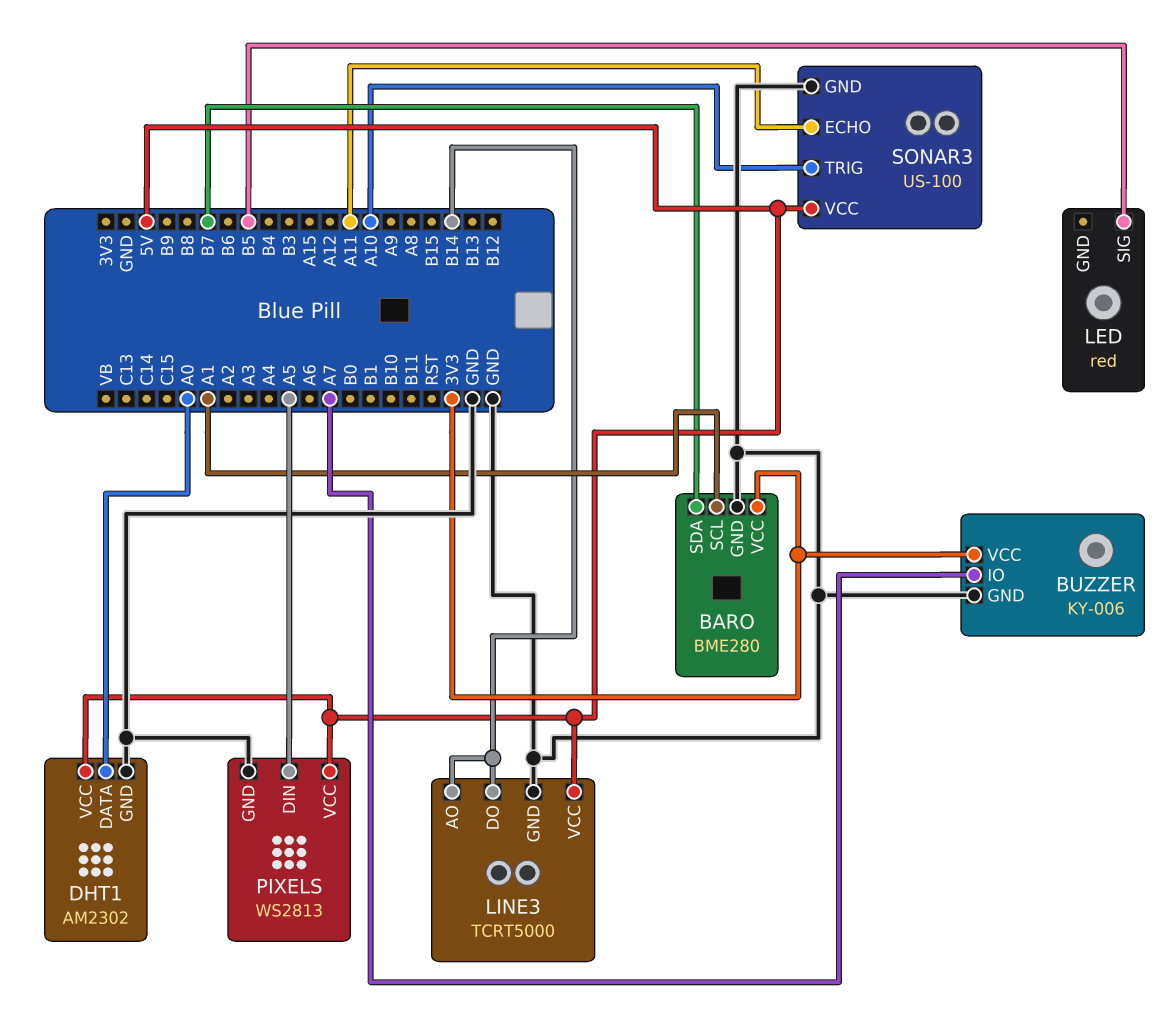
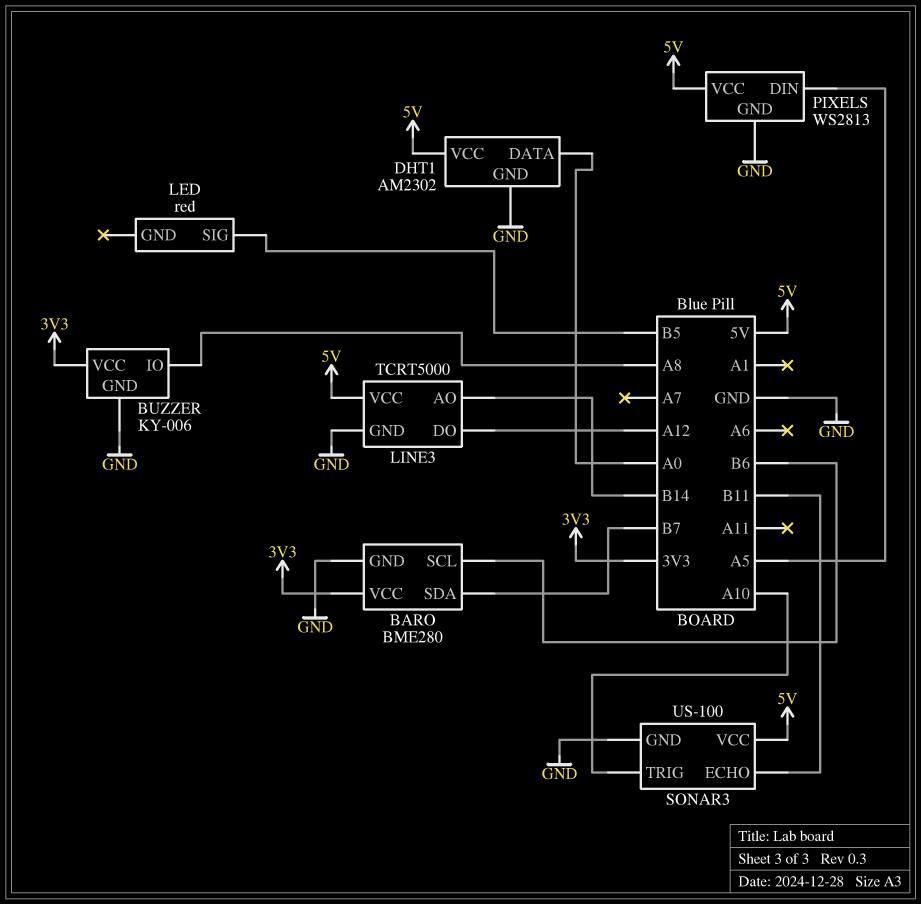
BARO pin SCL: A1 -> B6
BUZZER pin IO: A7 -> A8
LINE3 pin DO: B14 -> A12
SONAR3 pin ECHO: A11 -> B11

